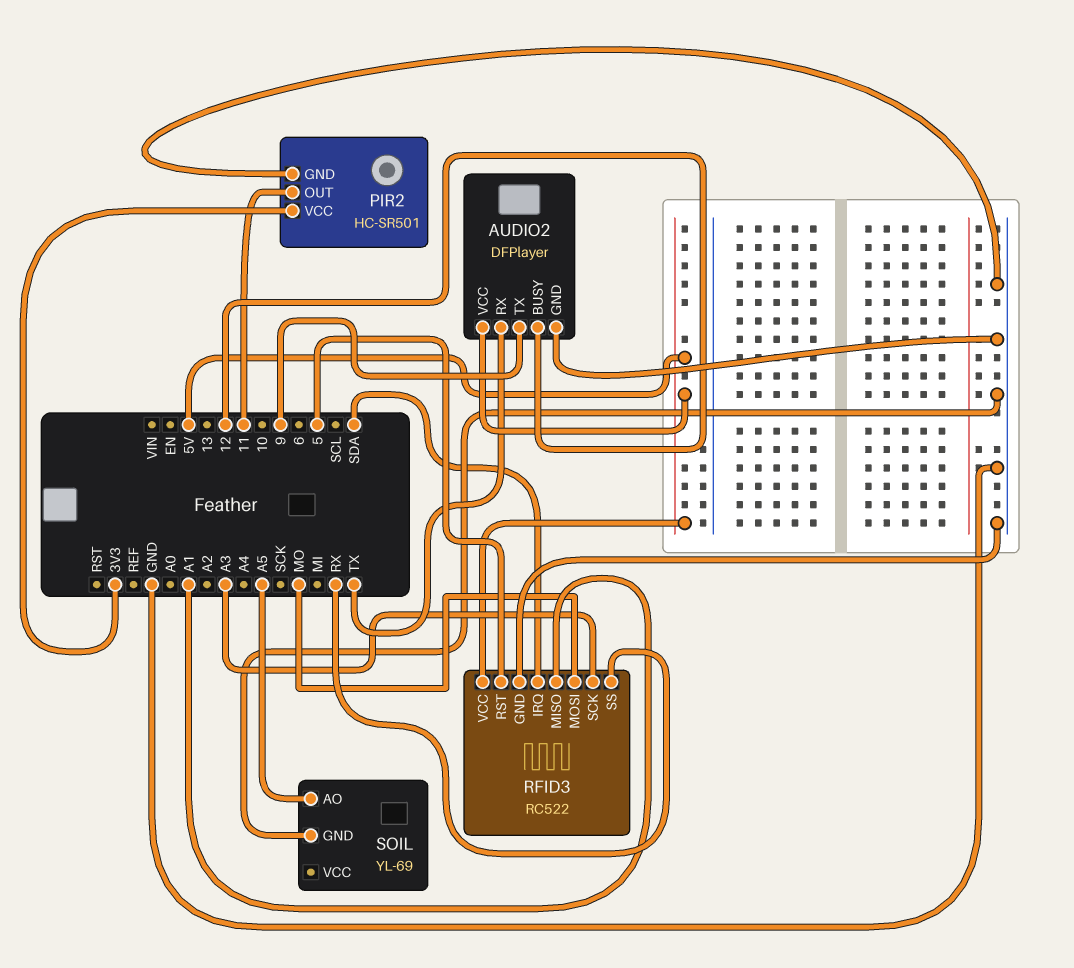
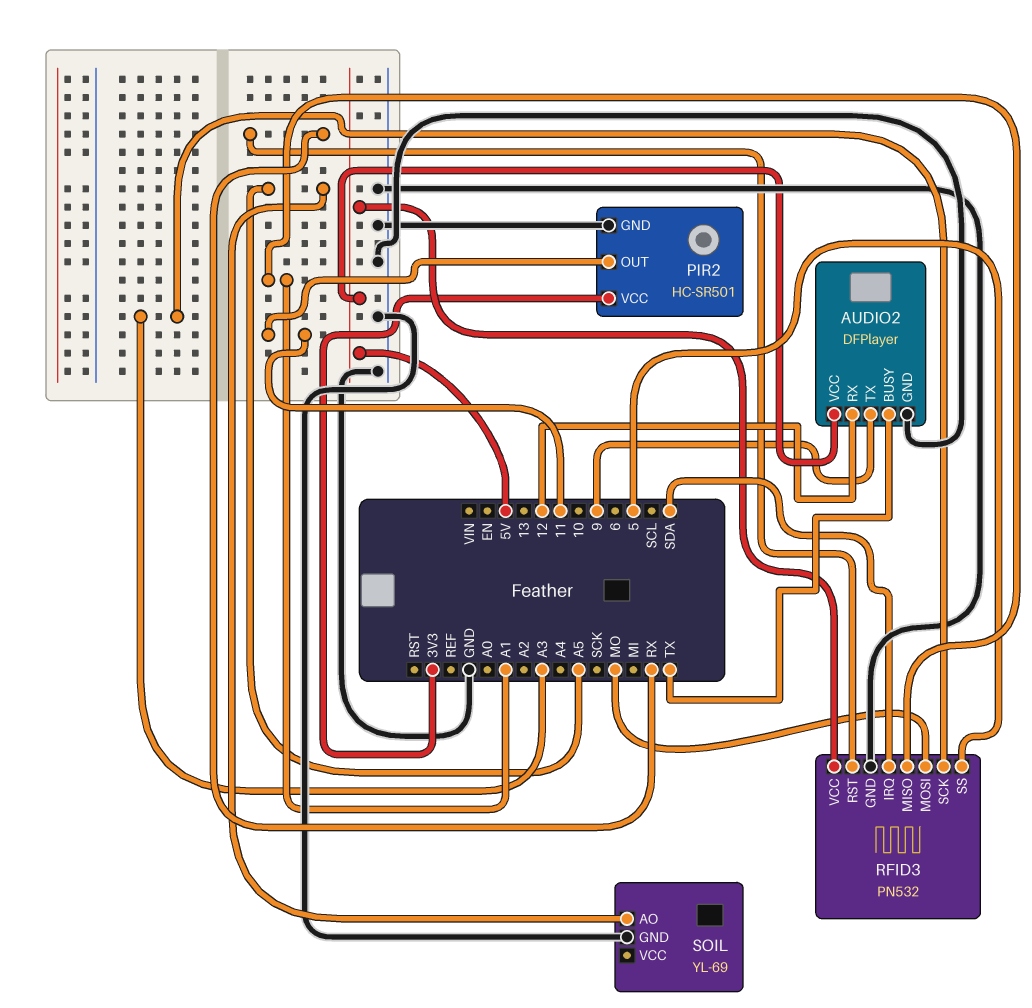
AUDIO2 pin BUSY: 12 -> TX
AUDIO2 pin RX: TX -> 12
RFID3: RC522 -> PN532
RFID3 pin RST: 5 -> RX
RFID3 pin SS: RX -> 5

